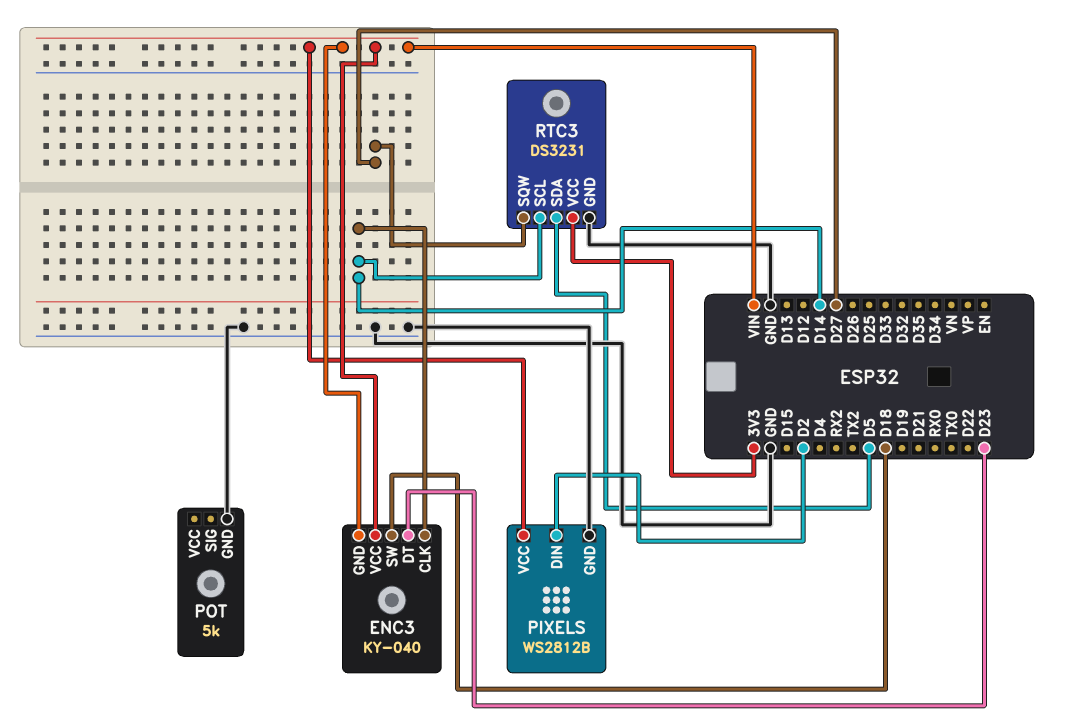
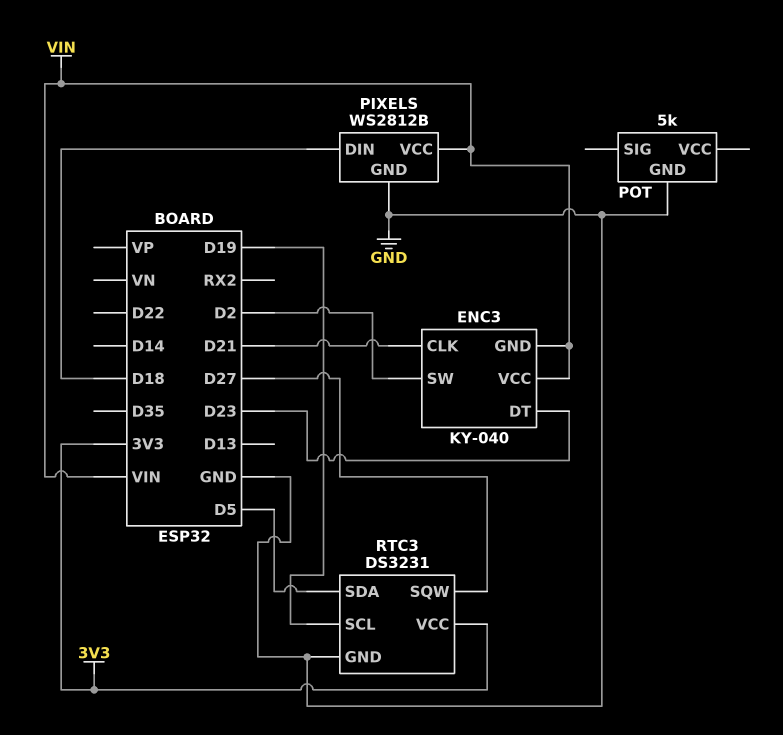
ENC3 pin CLK: D14 -> D21
ENC3 pin SW: D18 -> D2
PIXELS pin DIN: D2 -> D18
RTC3 pin SCL: D14 -> D19

